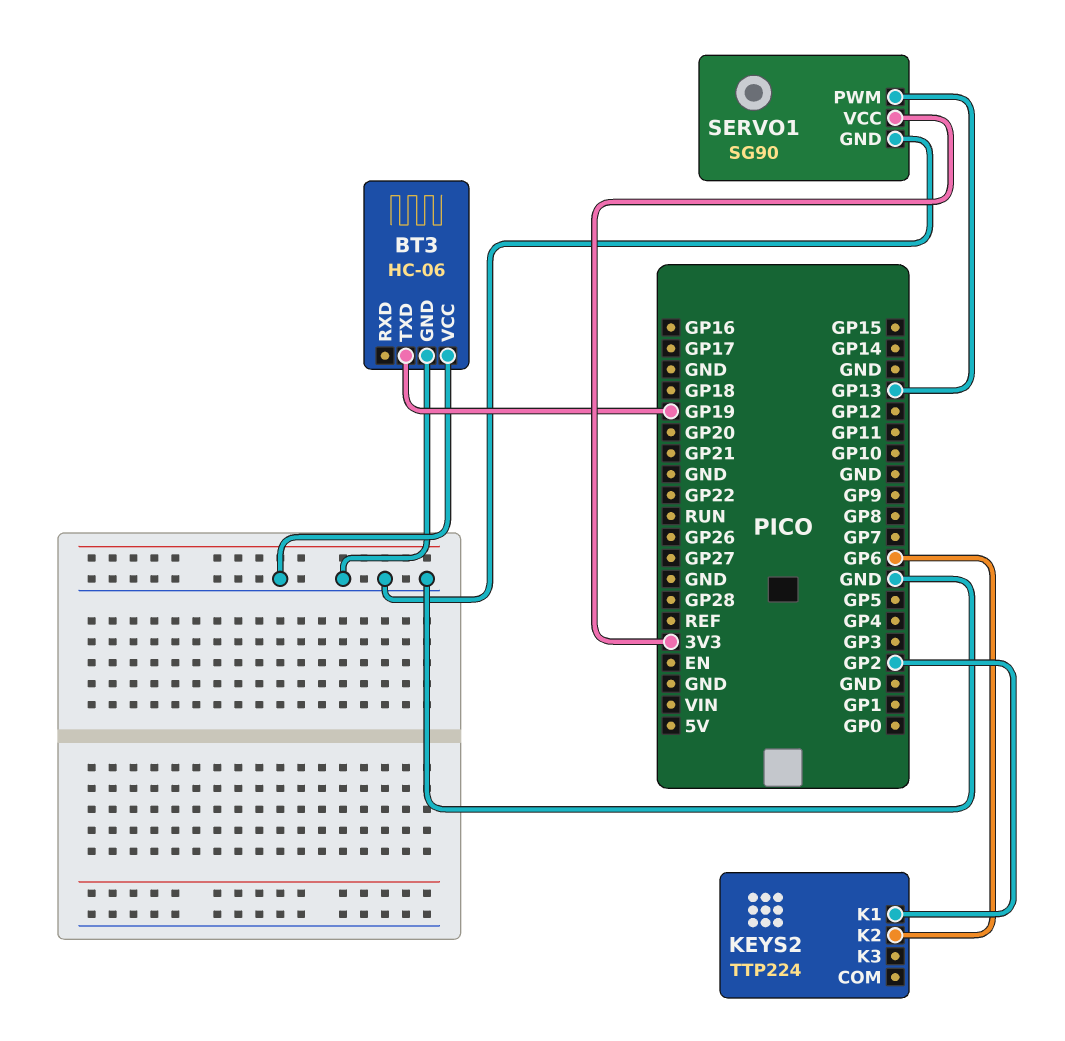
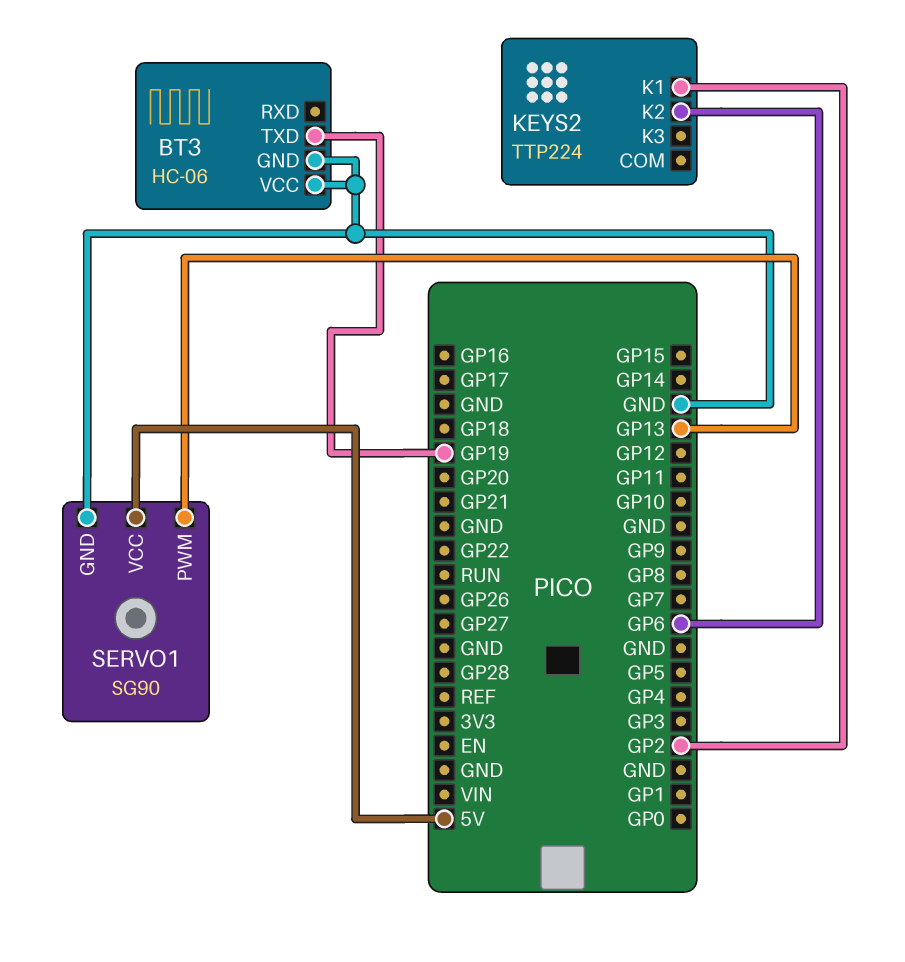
SERVO1 pin VCC: 3V3 -> 5V

